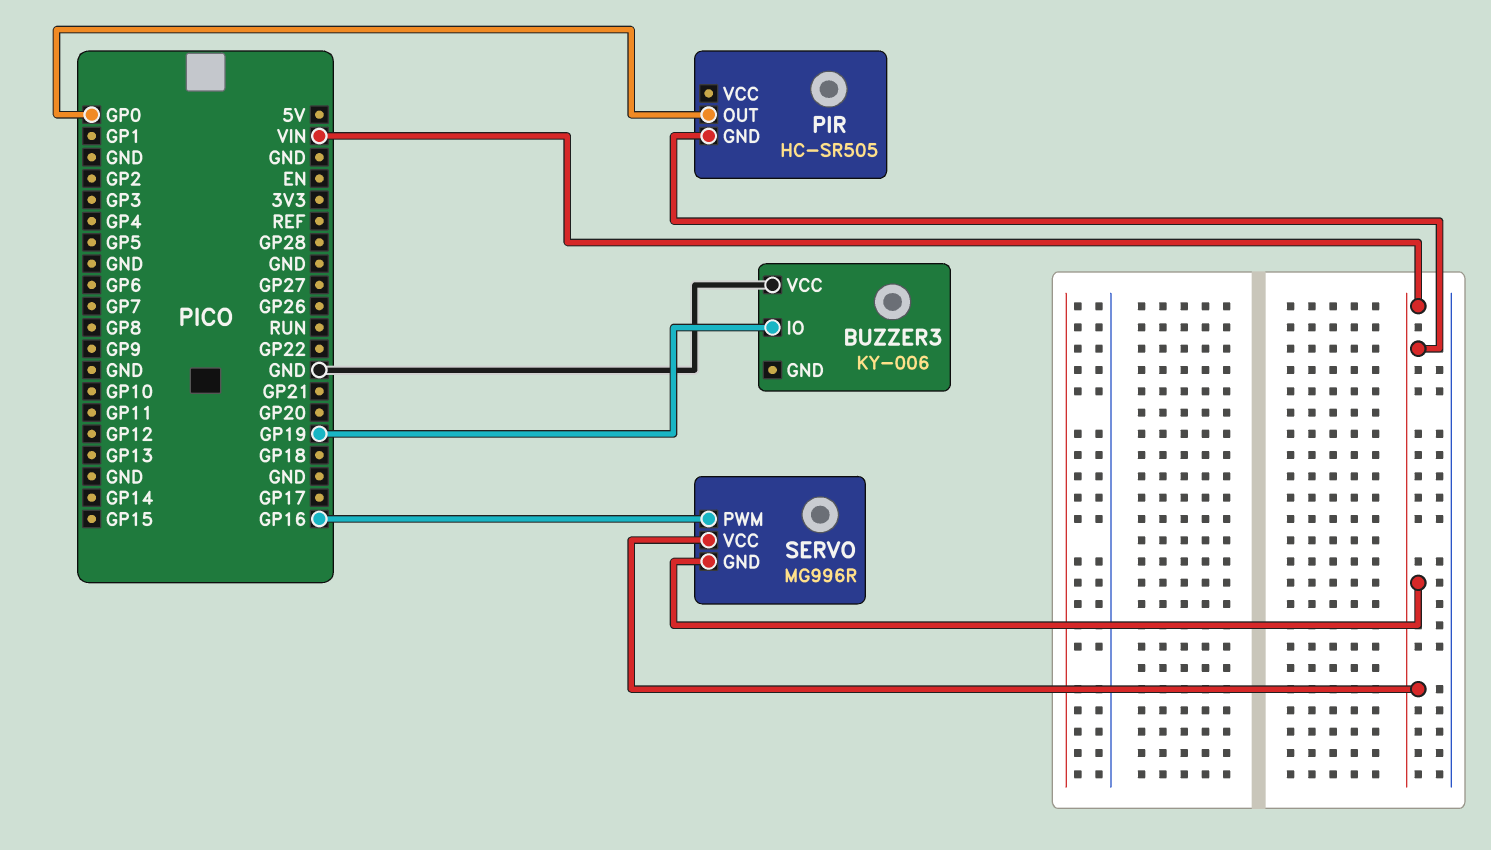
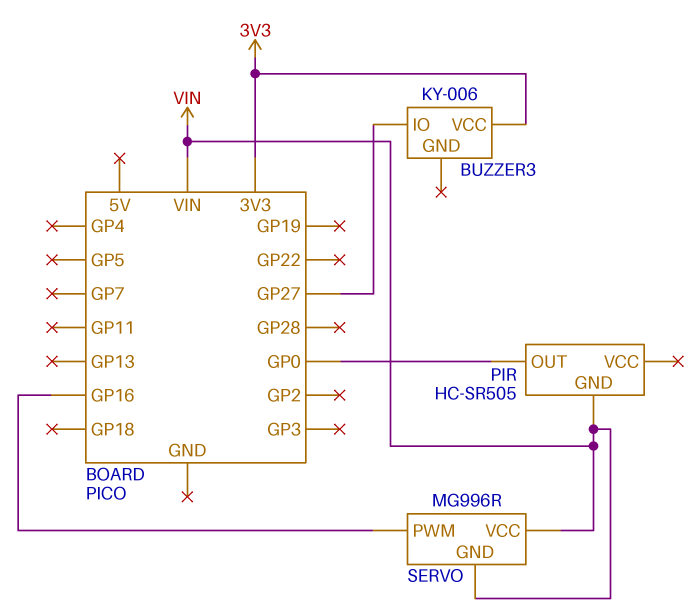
BUZZER3 pin IO: GP19 -> GP27
BUZZER3 pin VCC: GND -> 3V3

